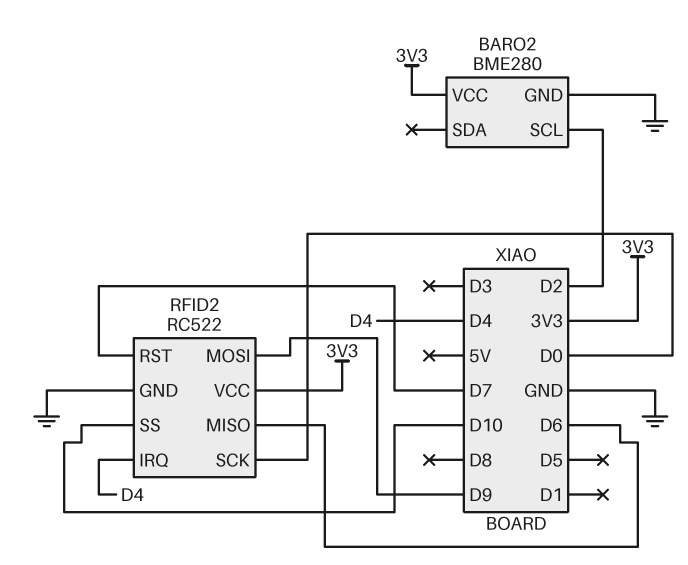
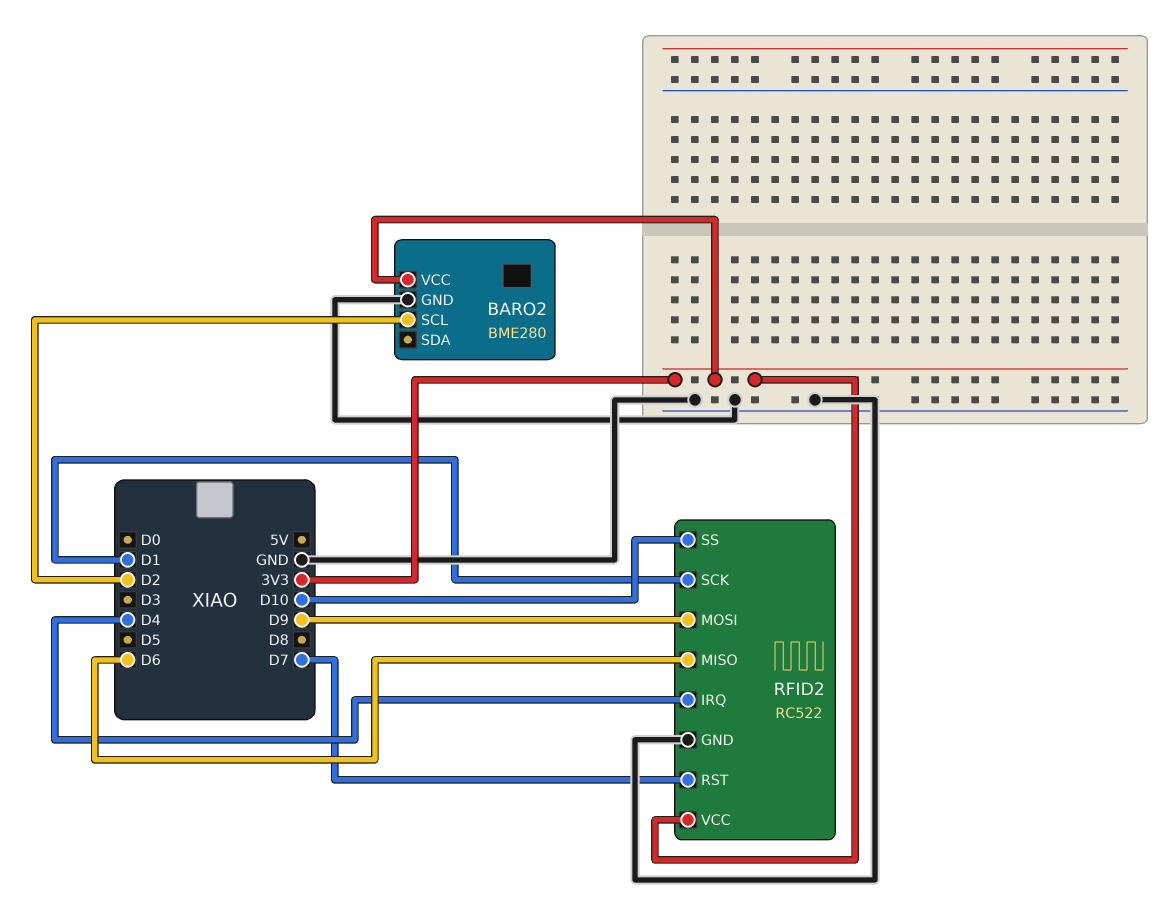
RFID2 pin SCK: D0 -> D1

